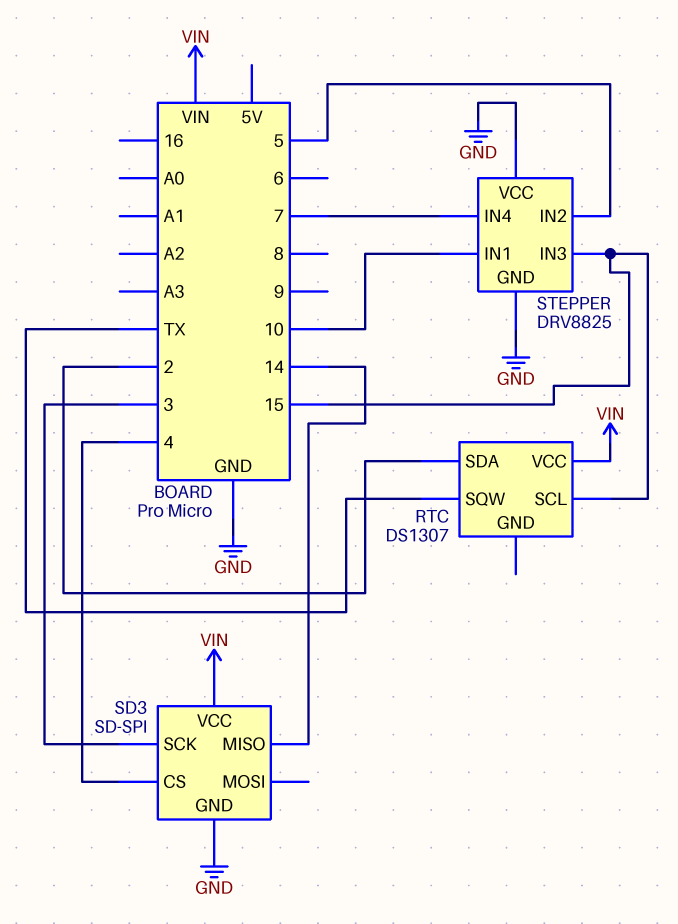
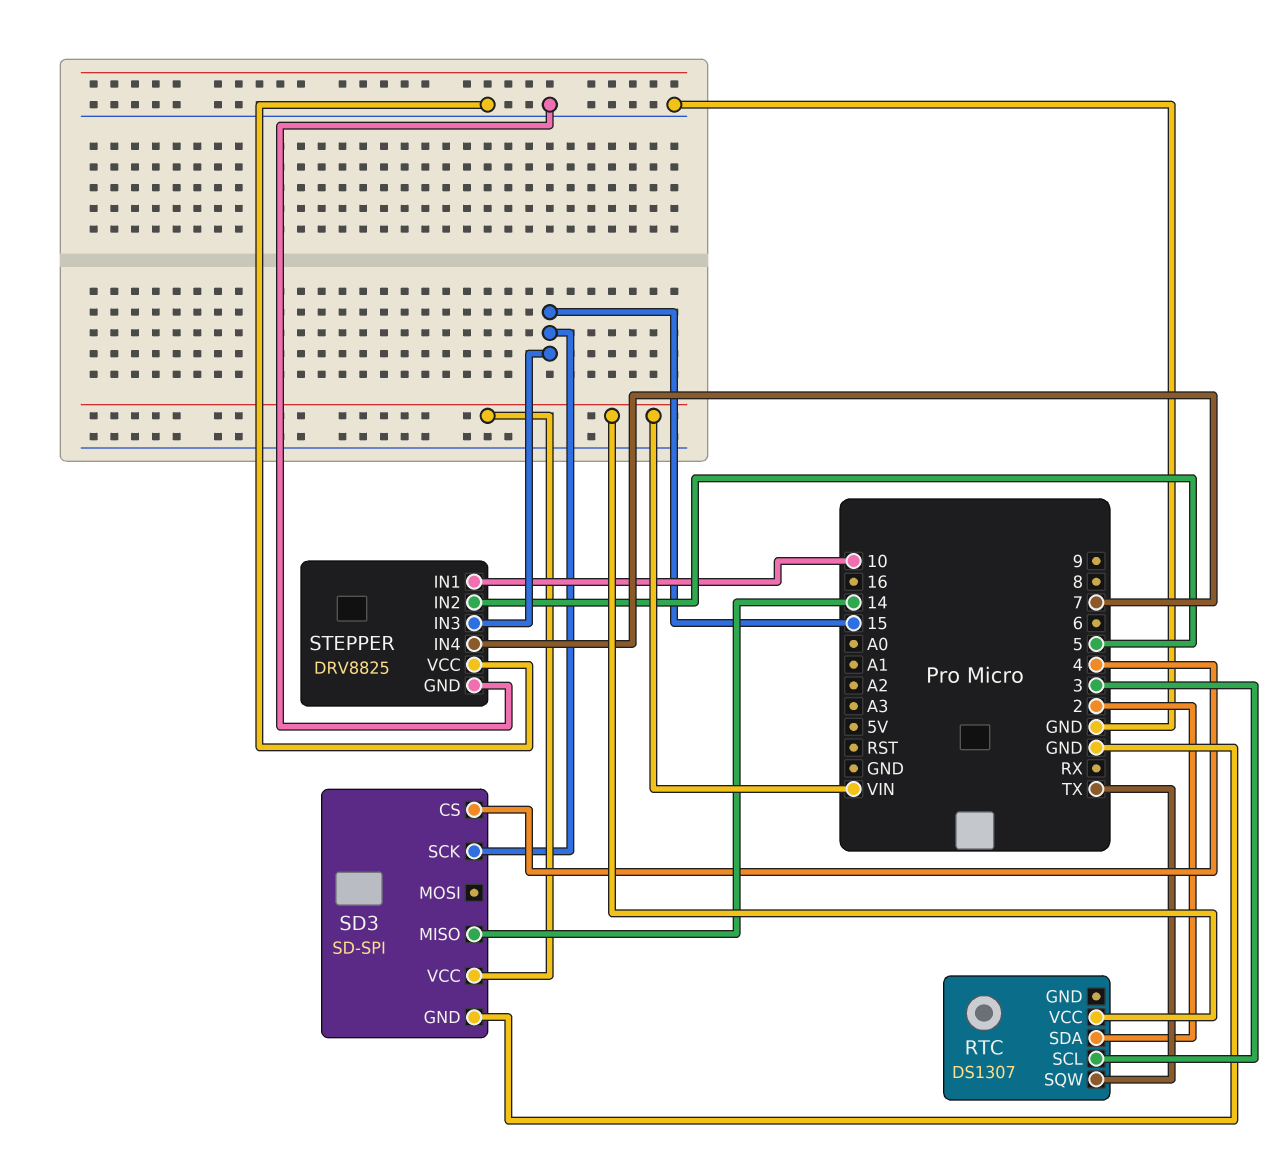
RTC pin SCL: 15 -> 3
SD3 pin SCK: 3 -> 15

